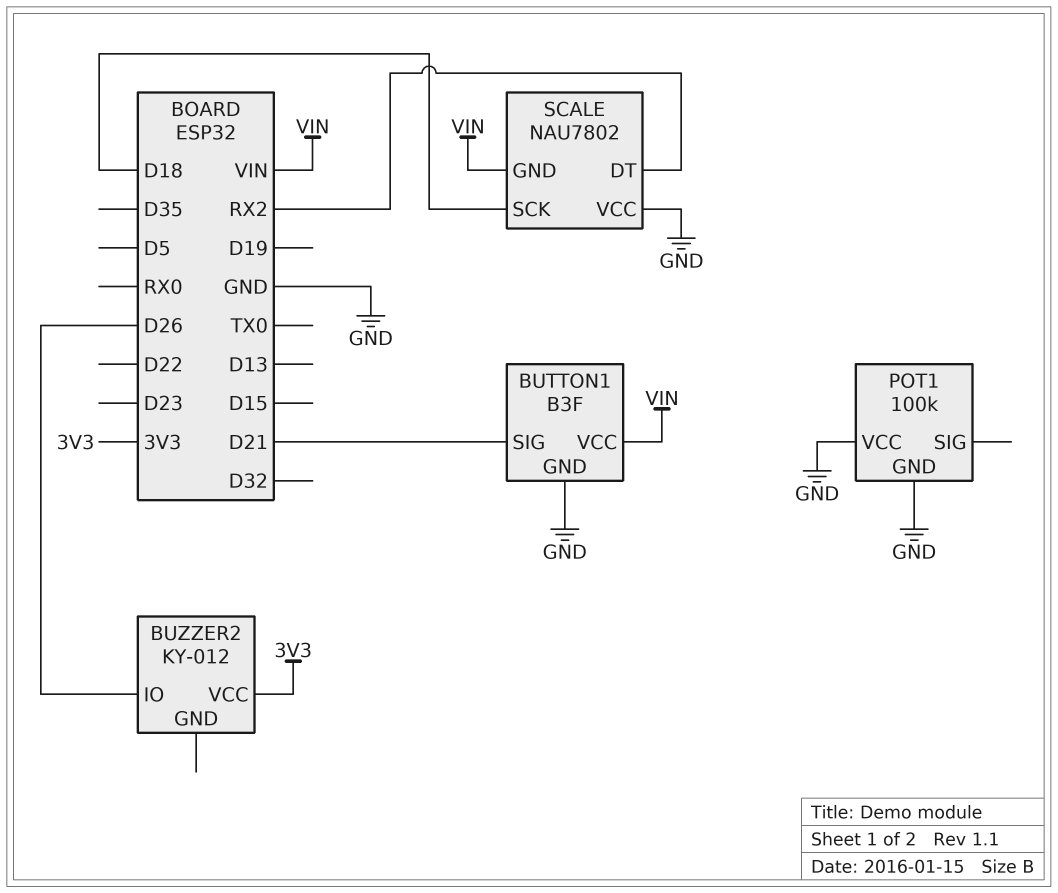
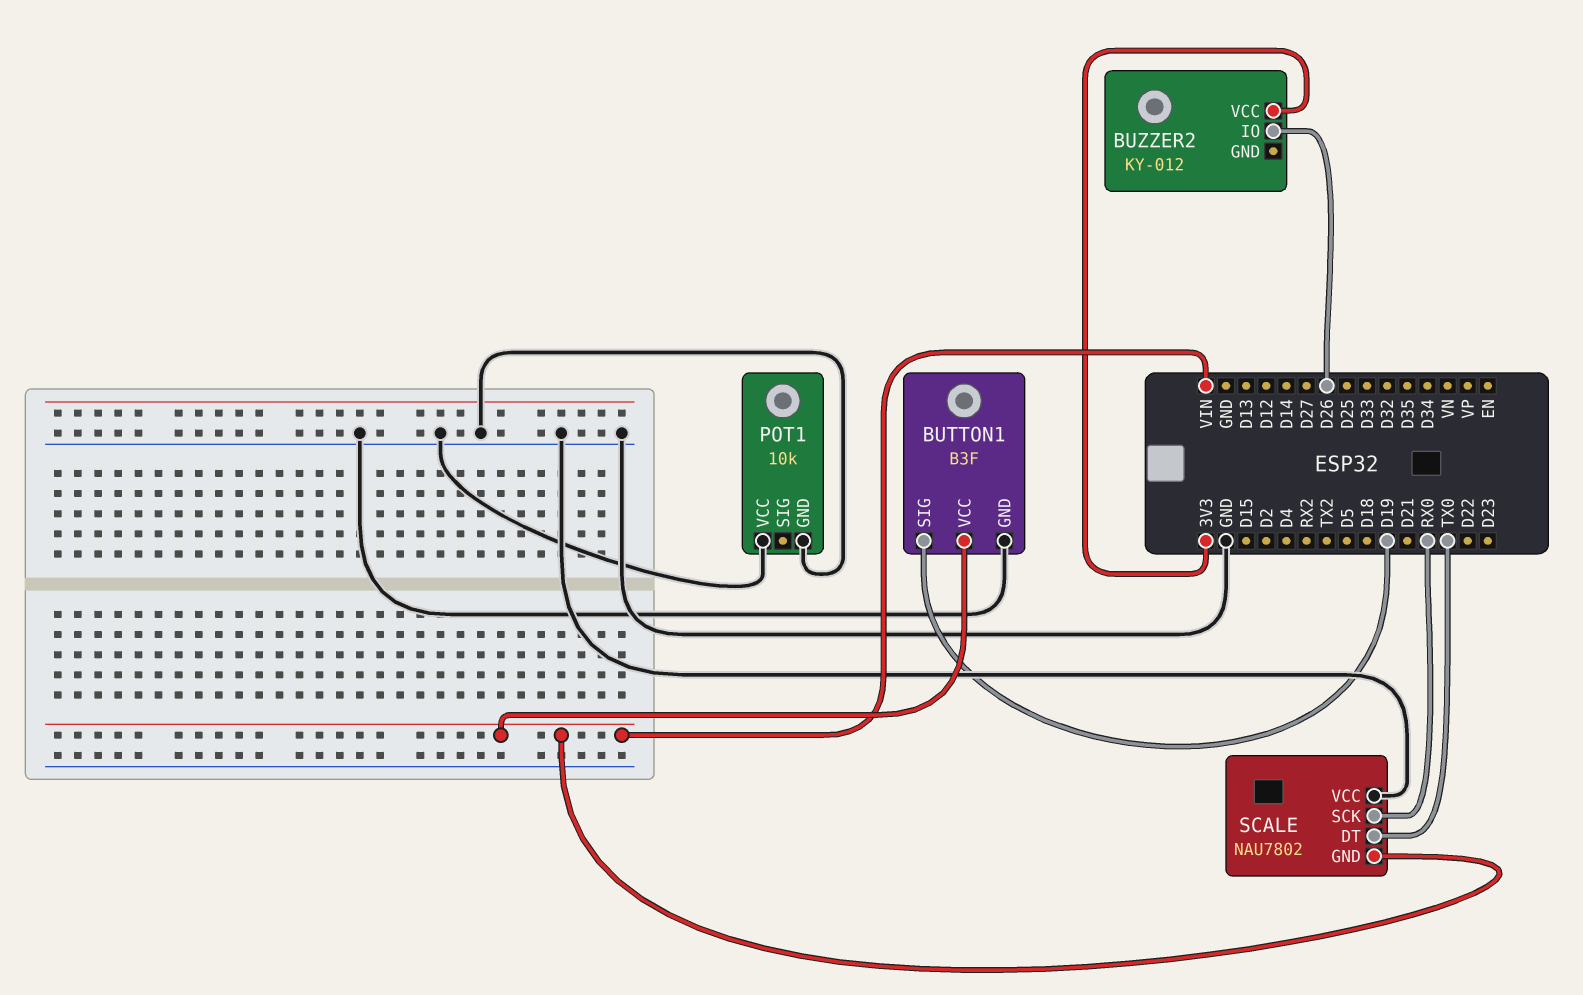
BUTTON1 pin SIG: D21 -> D19
POT1: 100k -> 10k
SCALE pin DT: RX2 -> TX0
SCALE pin SCK: D18 -> RX0

